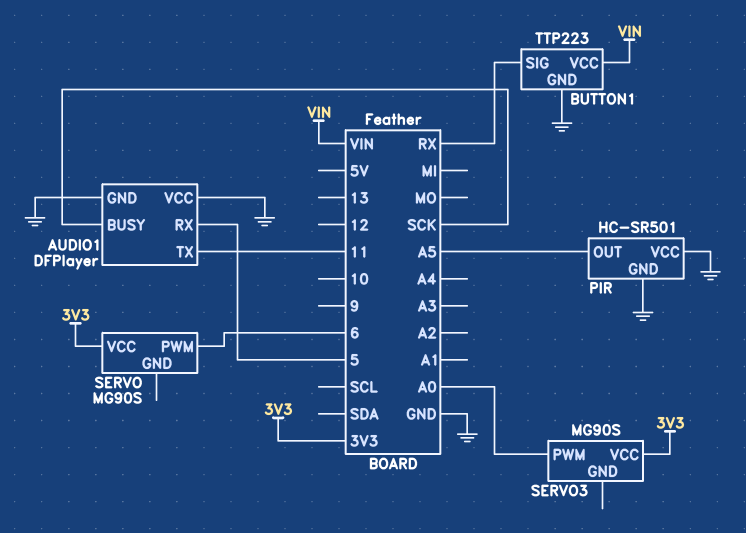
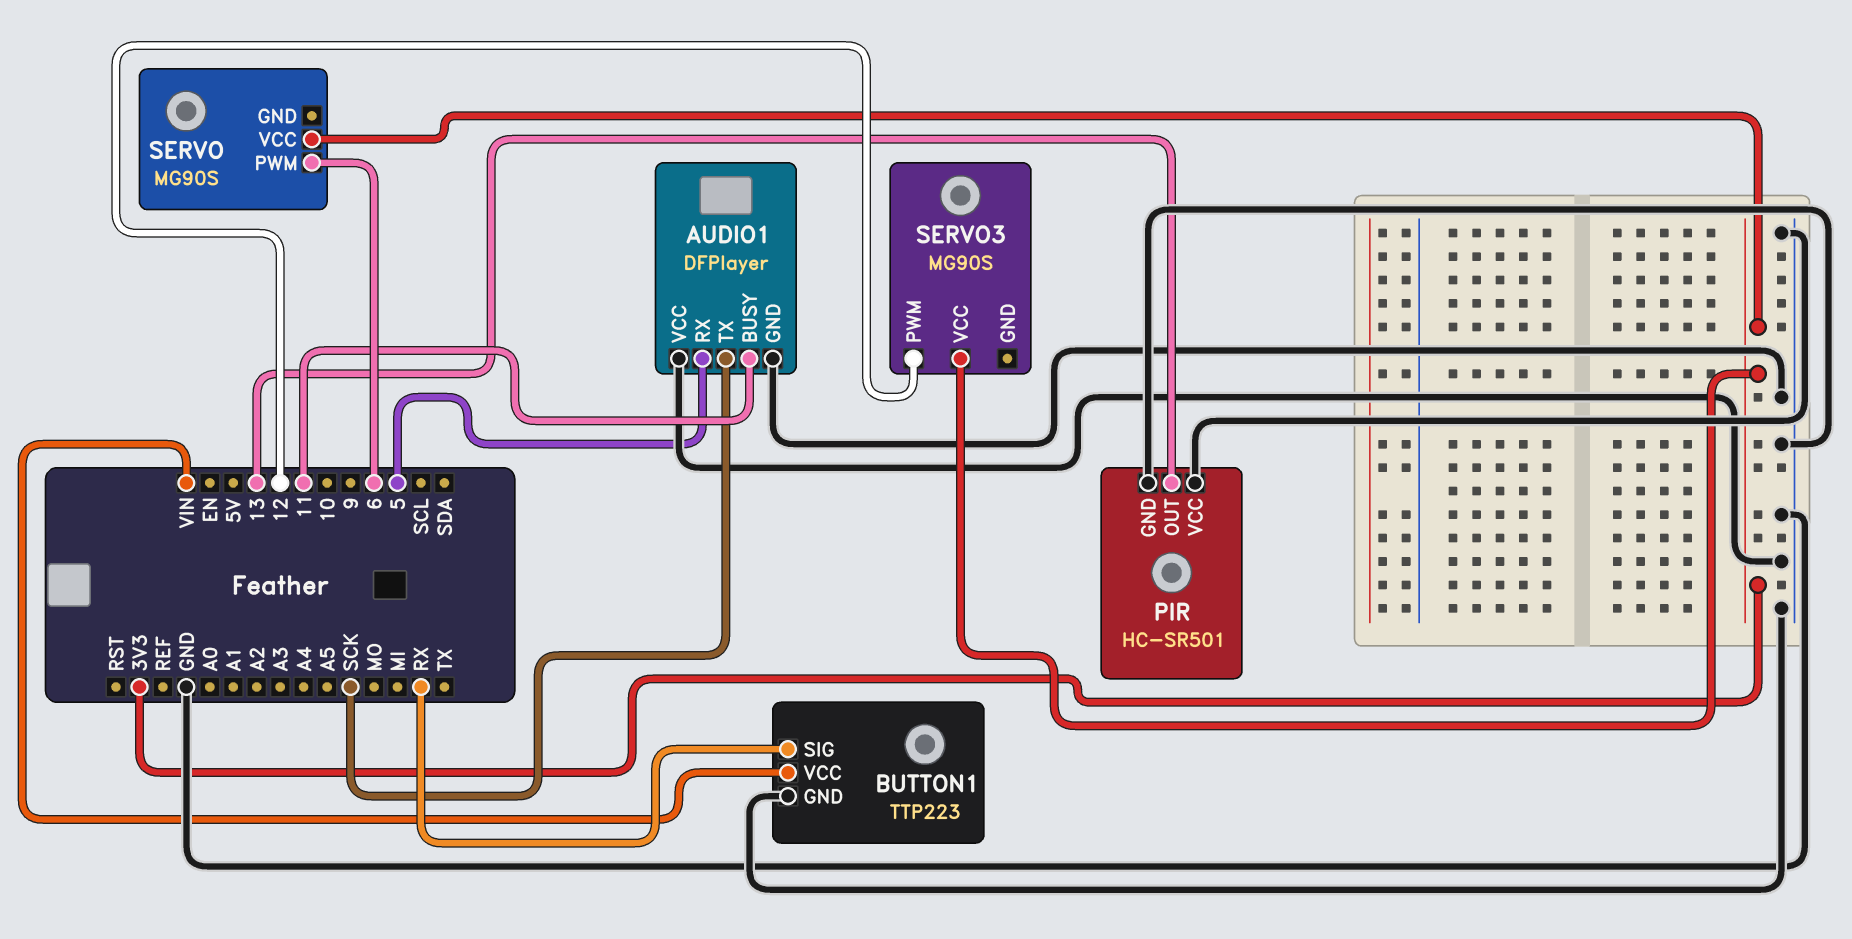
AUDIO1 pin BUSY: SCK -> 11
AUDIO1 pin TX: 11 -> SCK
PIR pin OUT: A5 -> 13
SERVO3 pin PWM: A0 -> 12

